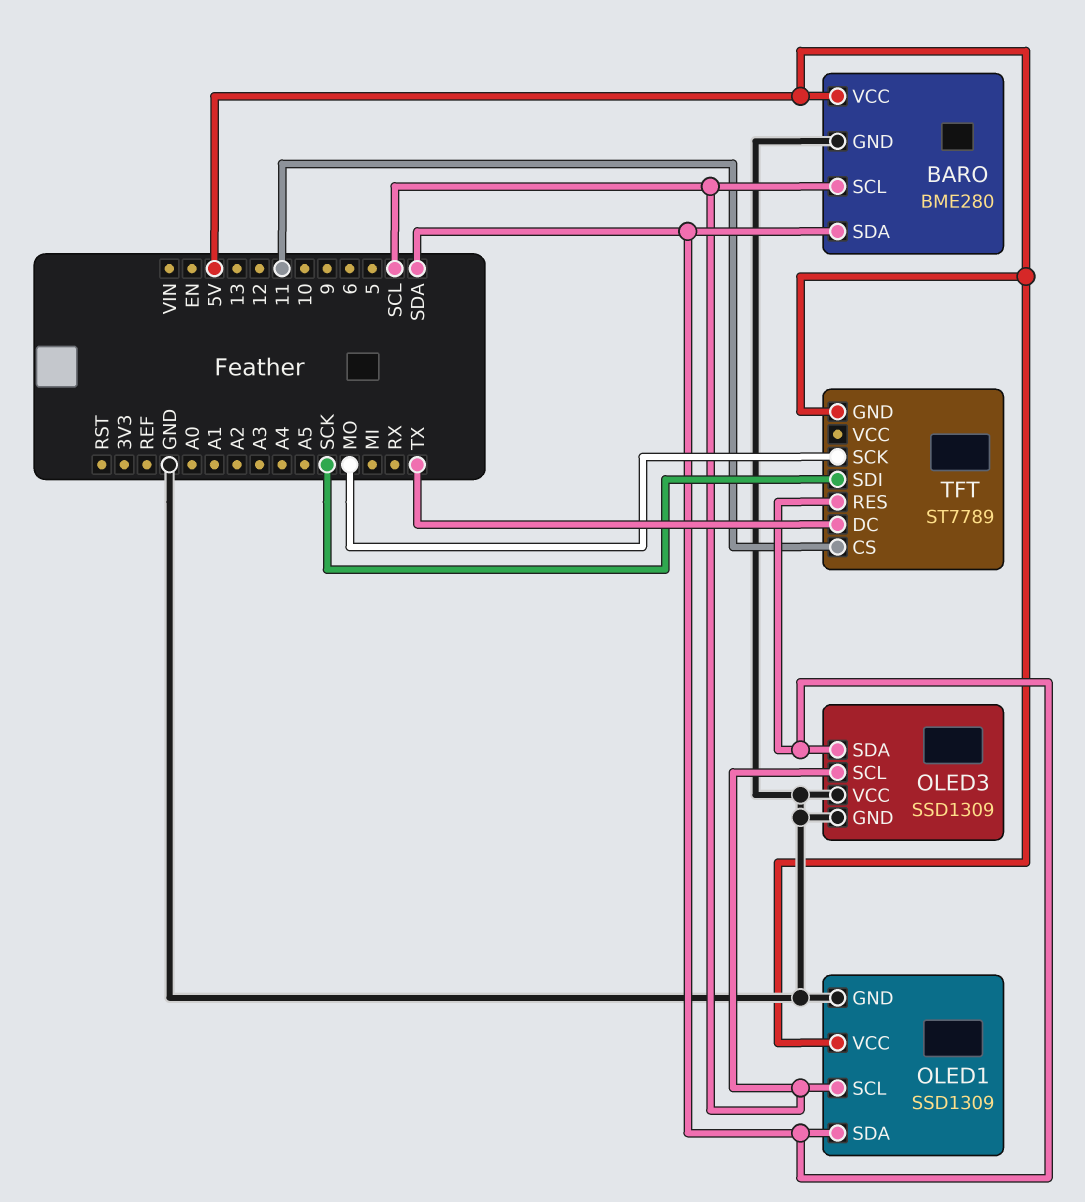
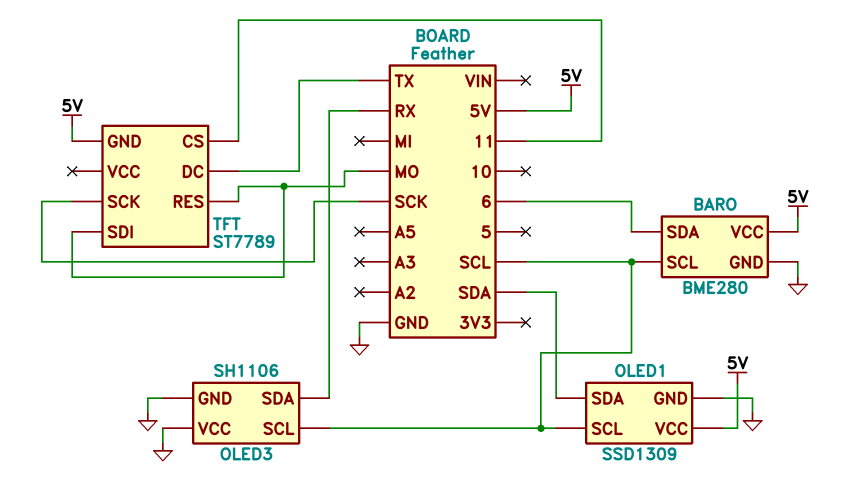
BARO pin SDA: SDA -> 6
OLED3: SSD1309 -> SH1106
OLED3 pin SDA: SDA -> RX
TFT pin RES: SDA -> MO
TFT pin SCK: MO -> SCK
TFT pin SDI: SCK -> MO

